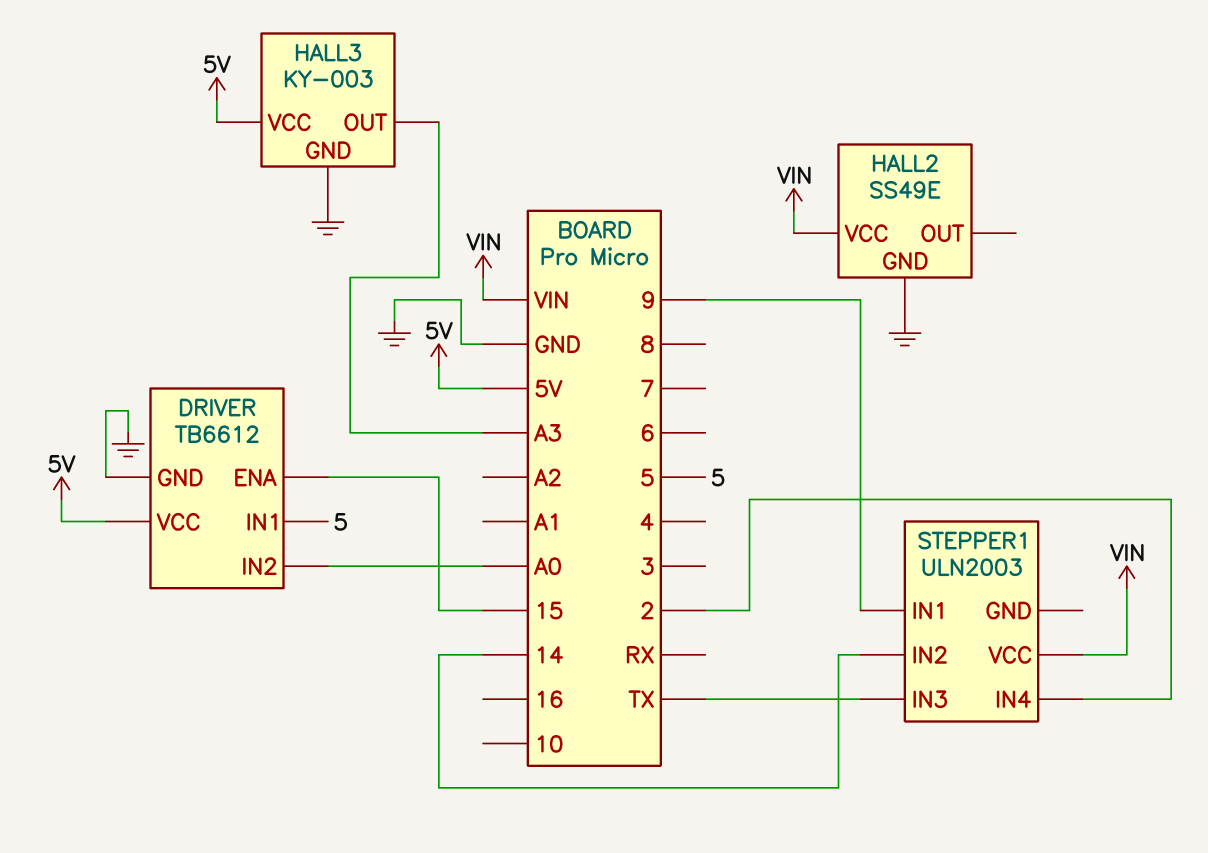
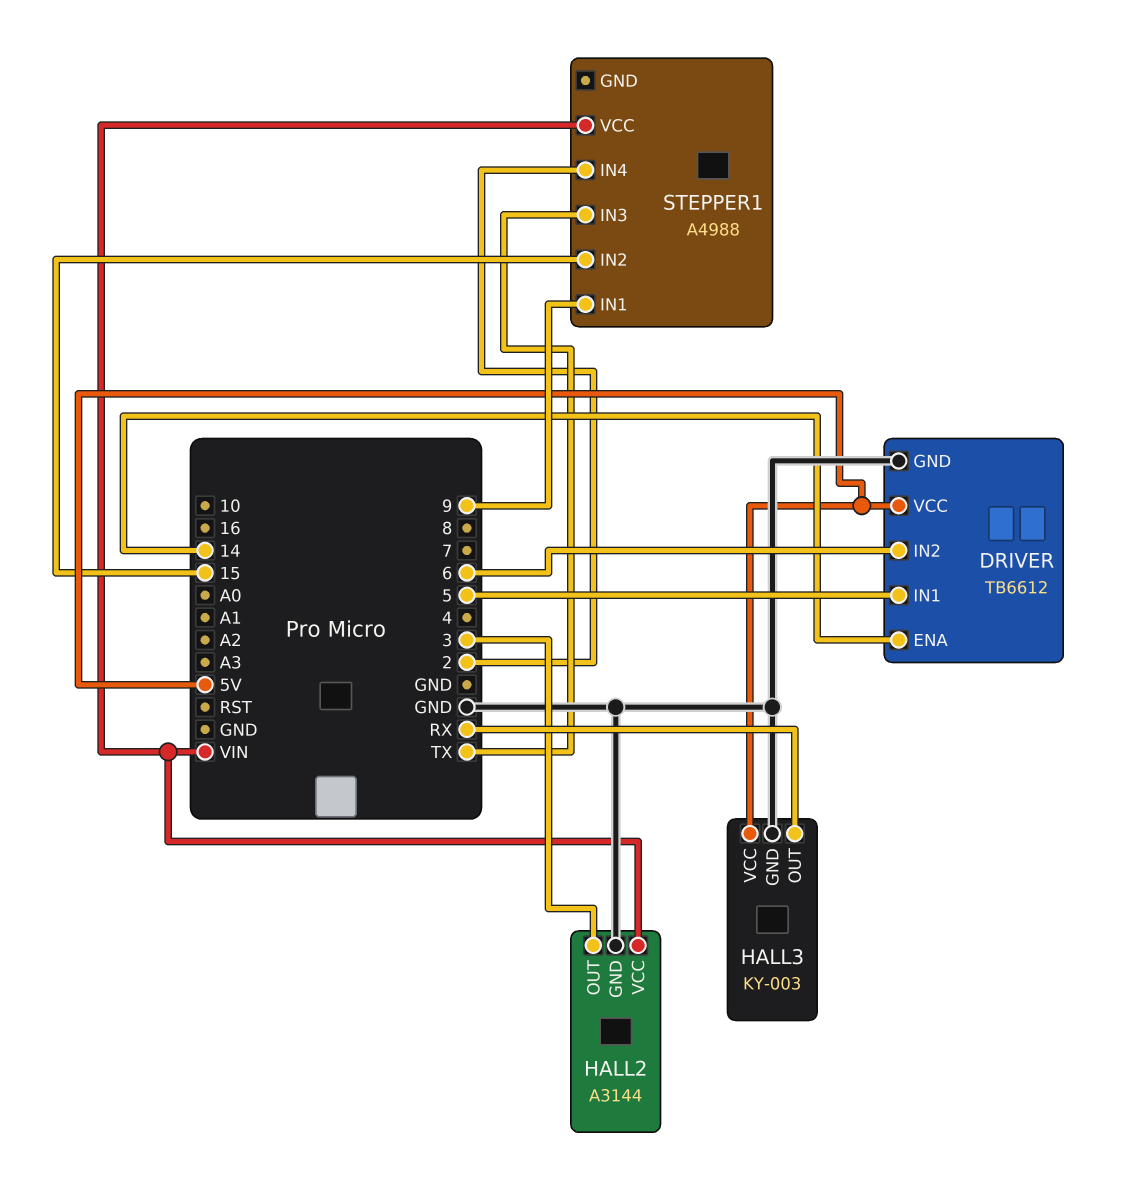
DRIVER pin ENA: 15 -> 14
DRIVER pin IN2: A0 -> 6
HALL2: SS49E -> A3144
HALL2 pin OUT: none -> 3
HALL3 pin OUT: A3 -> RX
STEPPER1: ULN2003 -> A4988
STEPPER1 pin IN2: 14 -> 15

